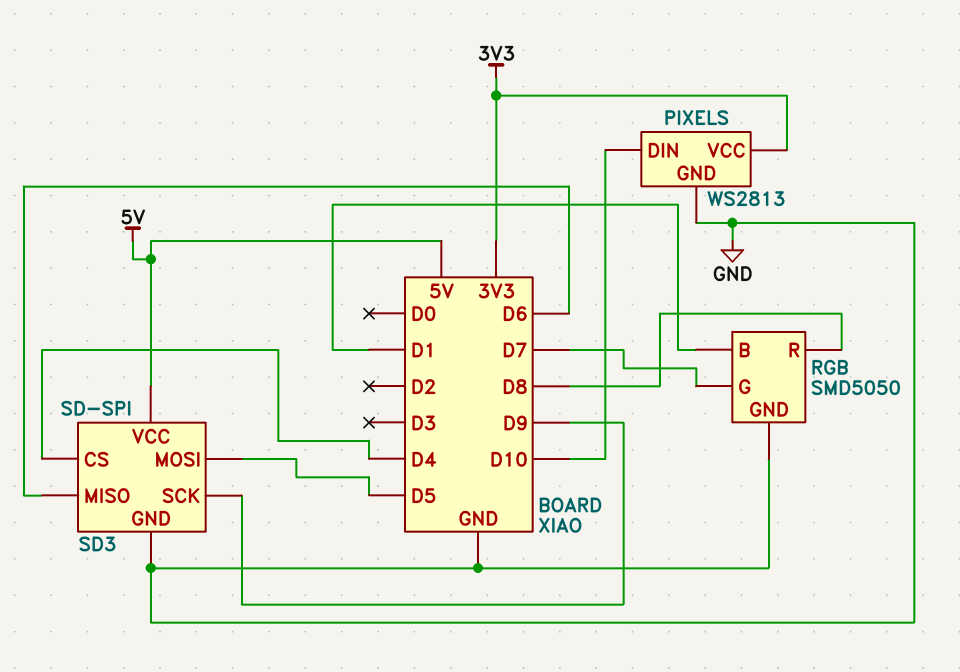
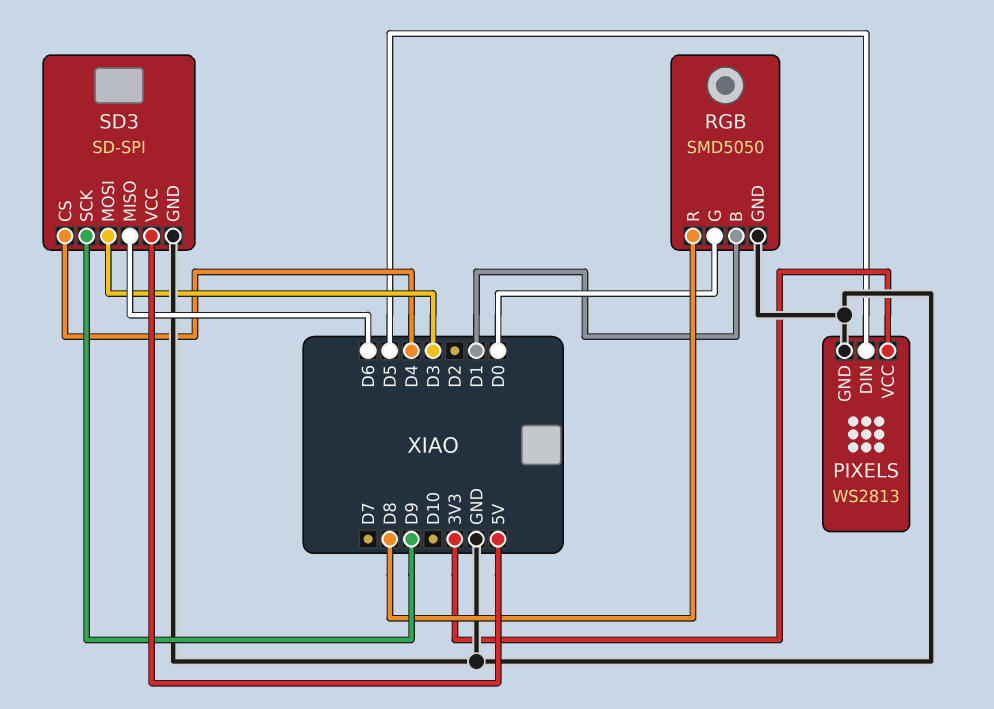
PIXELS pin DIN: D10 -> D5
RGB pin G: D7 -> D0
SD3 pin MOSI: D5 -> D3

